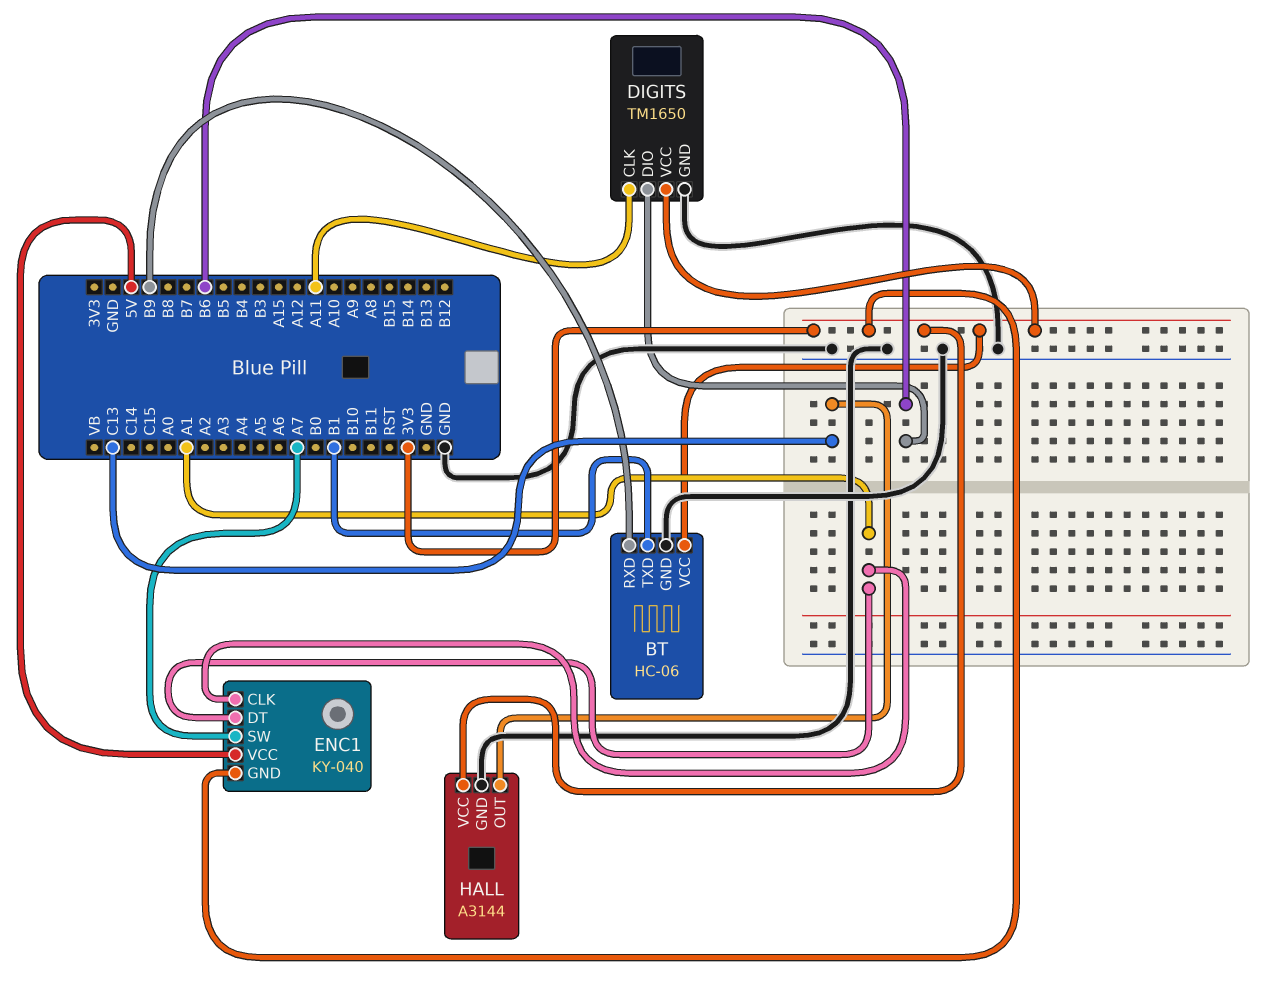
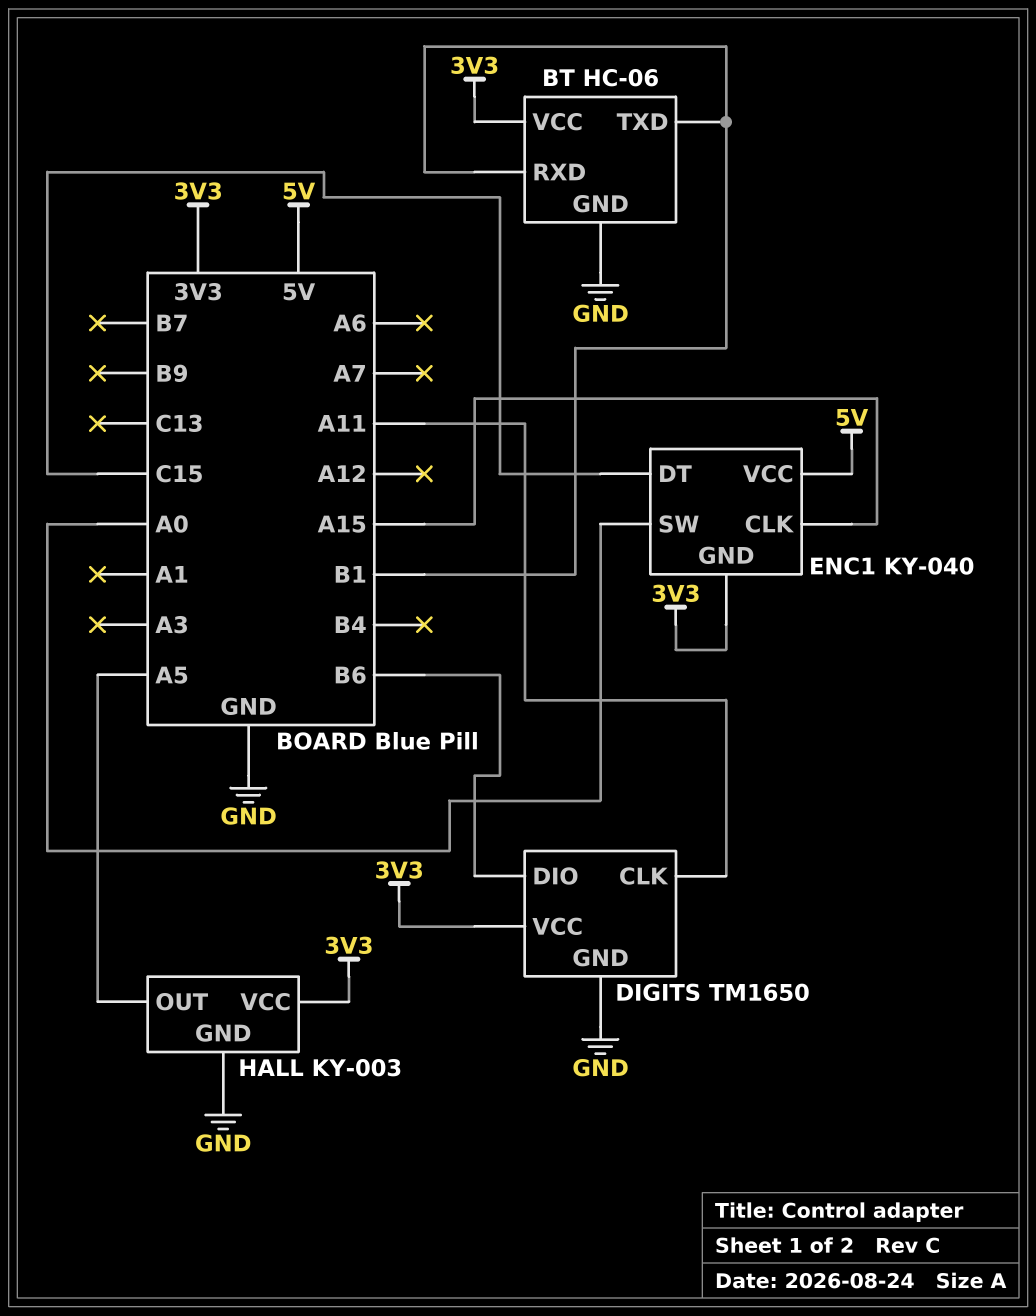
BT pin RXD: B9 -> B1
ENC1 pin CLK: A1 -> A15
ENC1 pin DT: A1 -> C15
ENC1 pin SW: A7 -> A0
HALL: A3144 -> KY-003
HALL pin OUT: C13 -> A5

